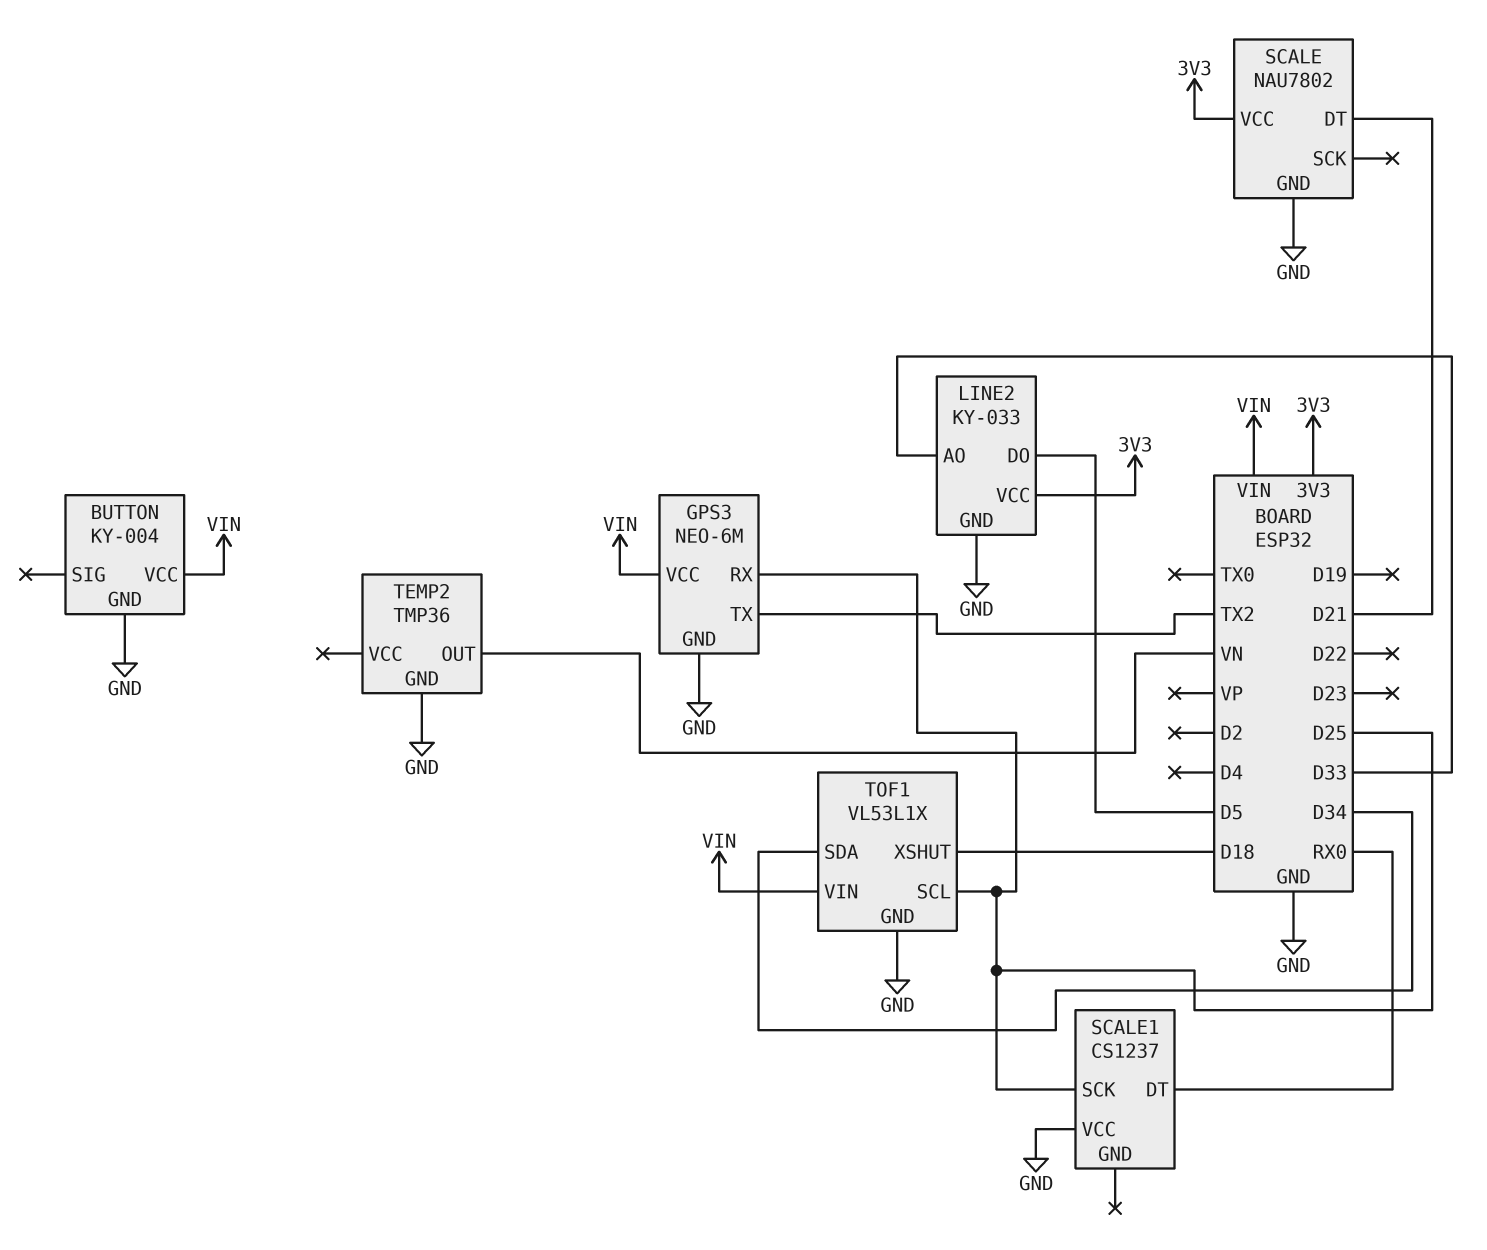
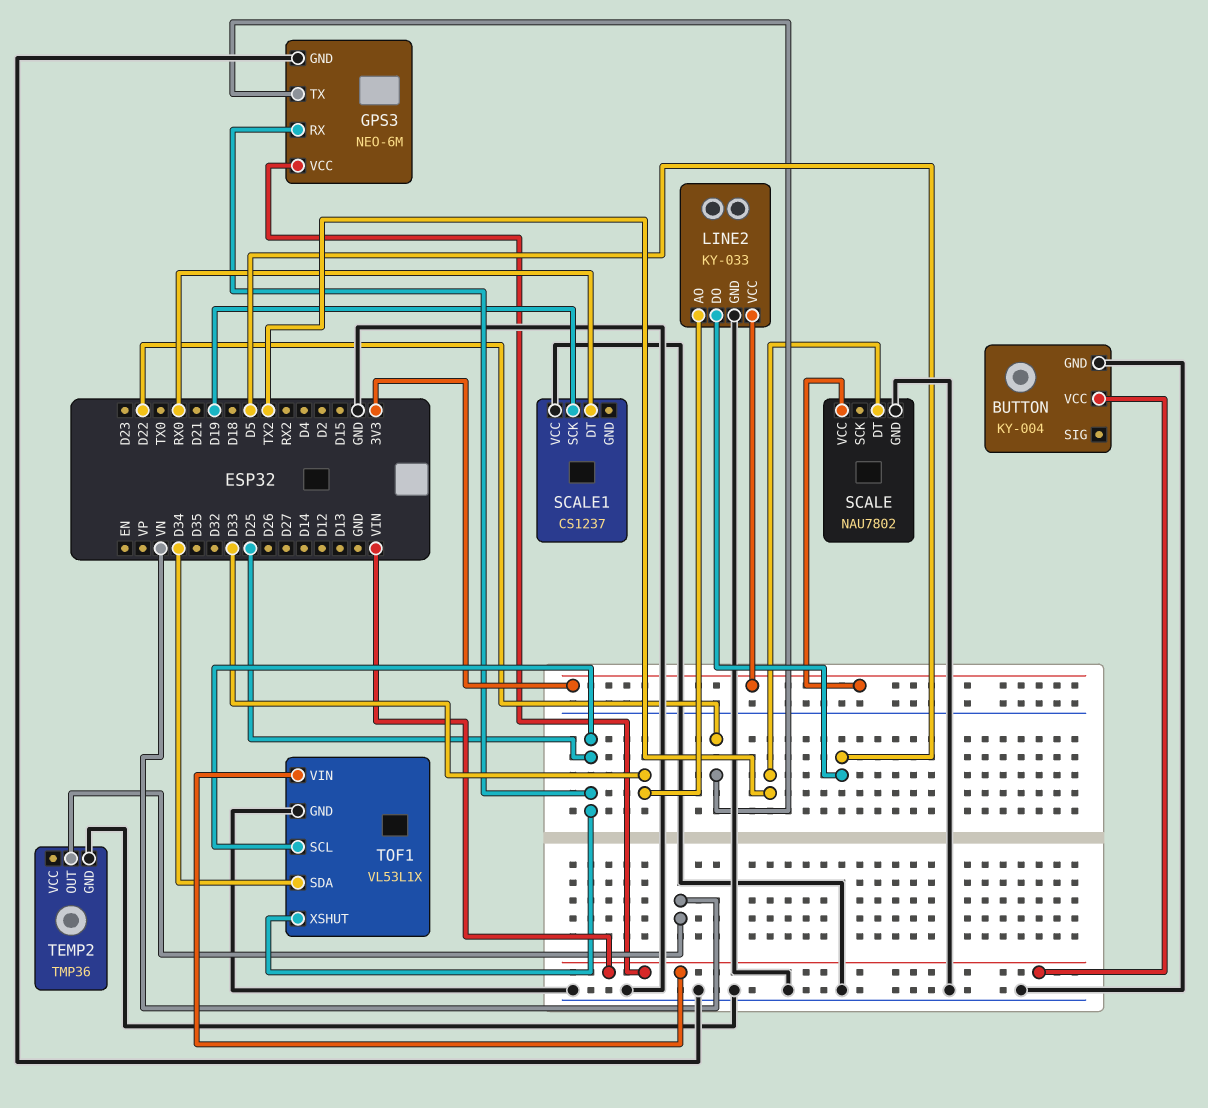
GPS3 pin TX: TX2 -> D22
SCALE pin DT: D21 -> TX2
SCALE1 pin SCK: D25 -> D19
TOF1 pin XSHUT: D18 -> D25

